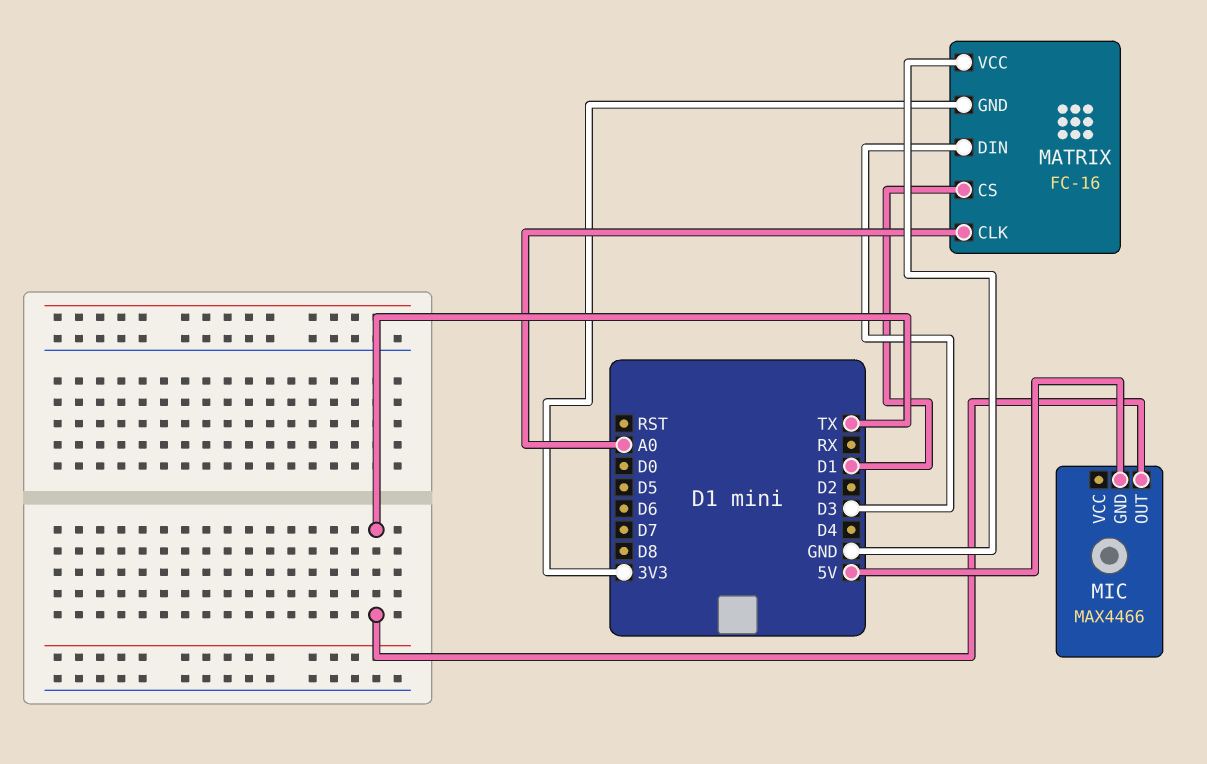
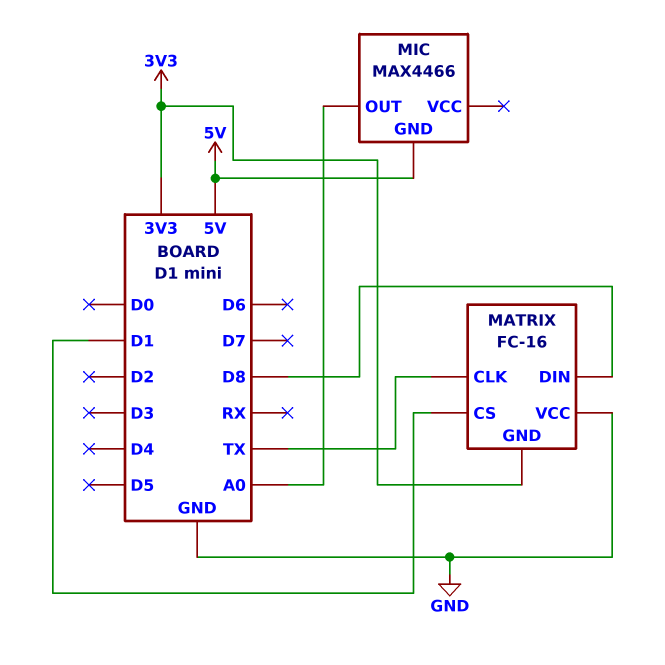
MATRIX pin CLK: A0 -> TX
MATRIX pin DIN: D3 -> D8
MIC pin OUT: TX -> A0

